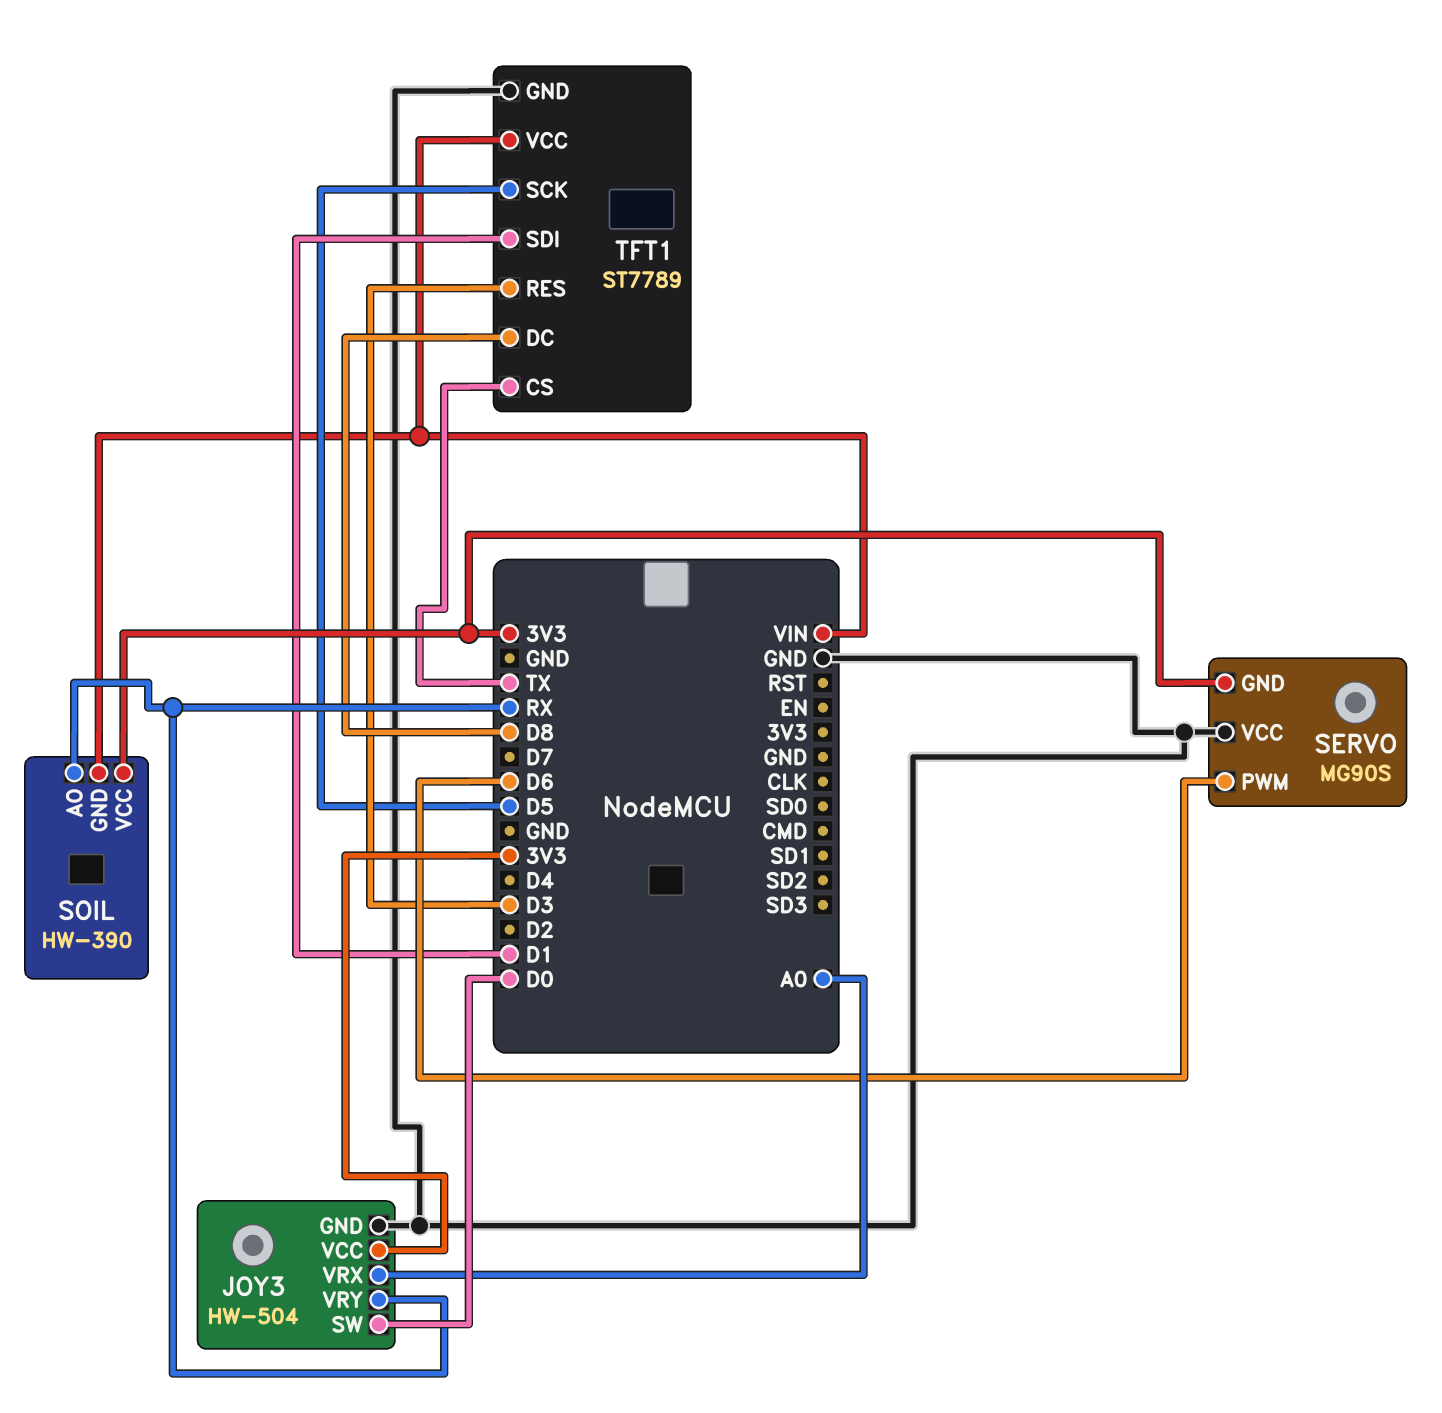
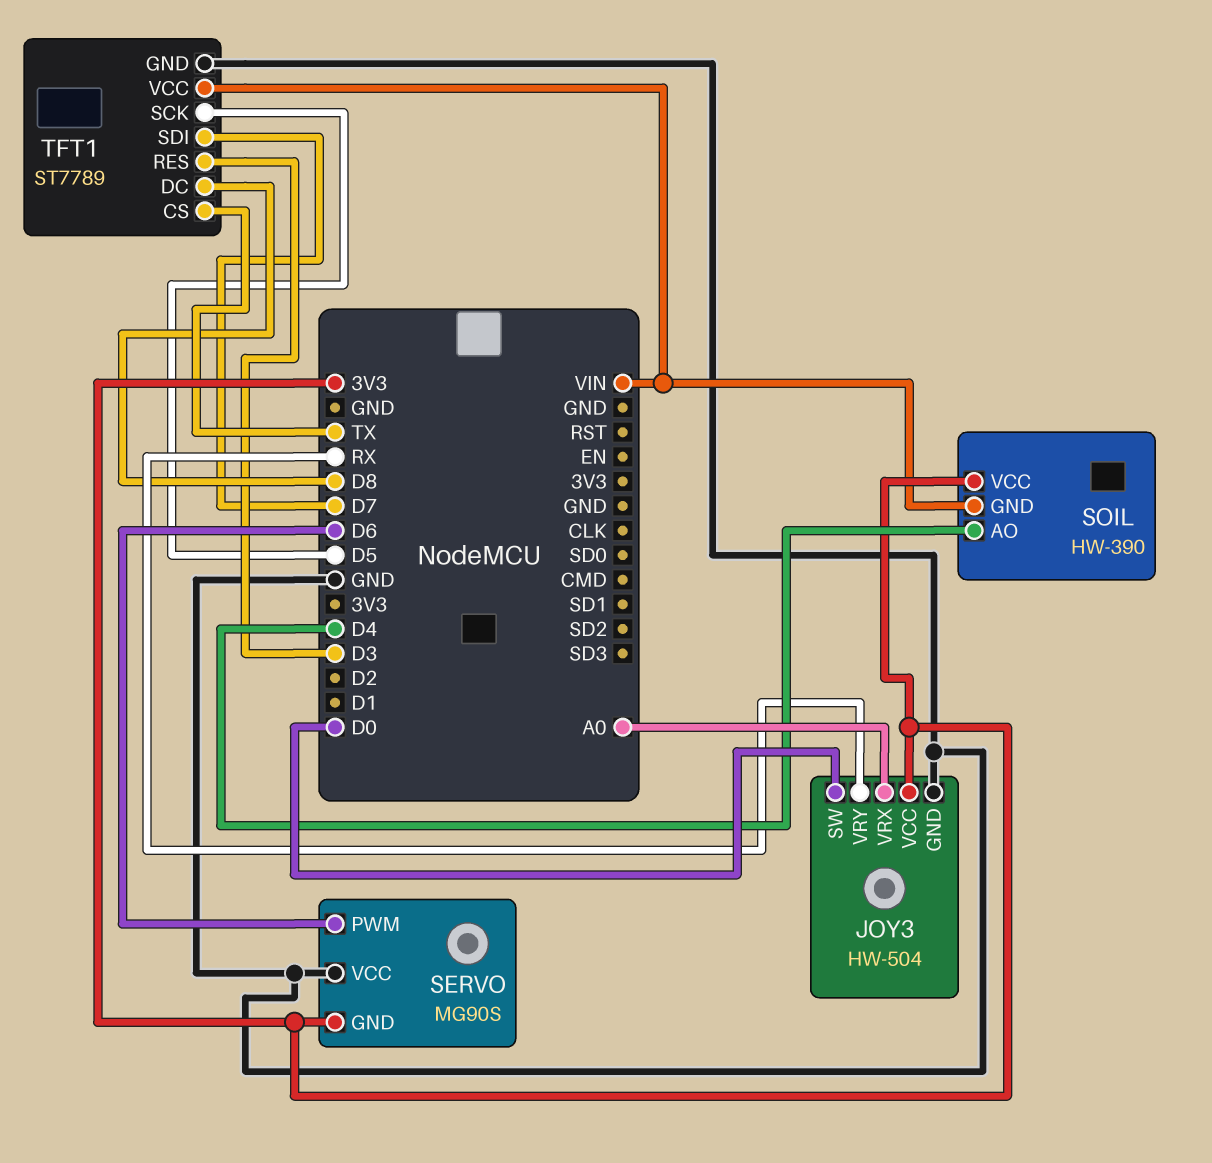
SOIL pin AO: RX -> D4
TFT1 pin SDI: D1 -> D7

